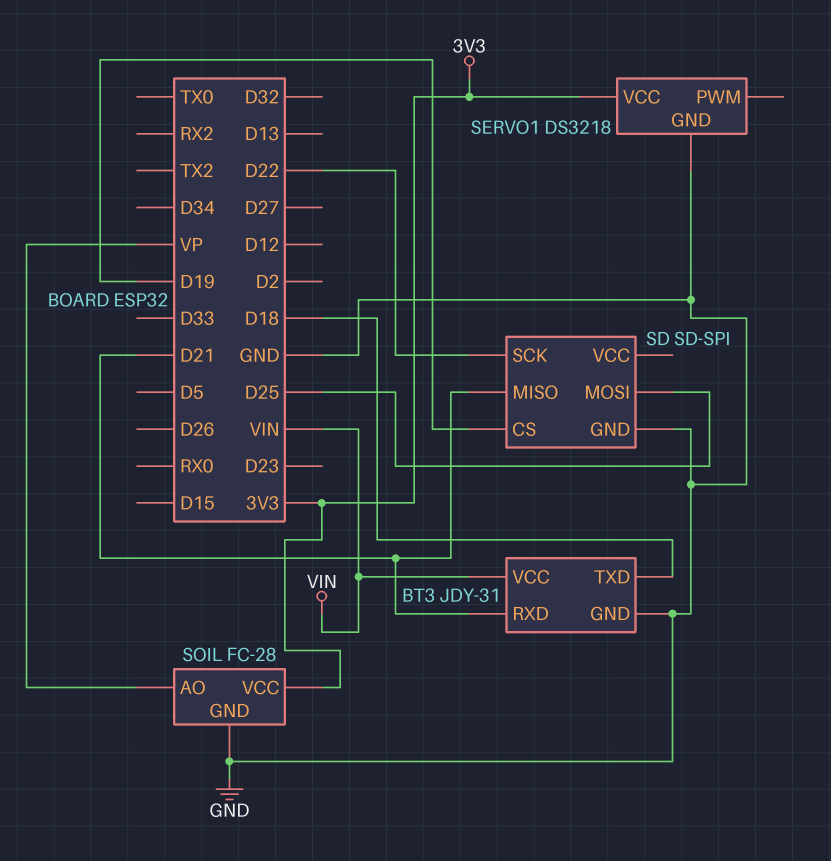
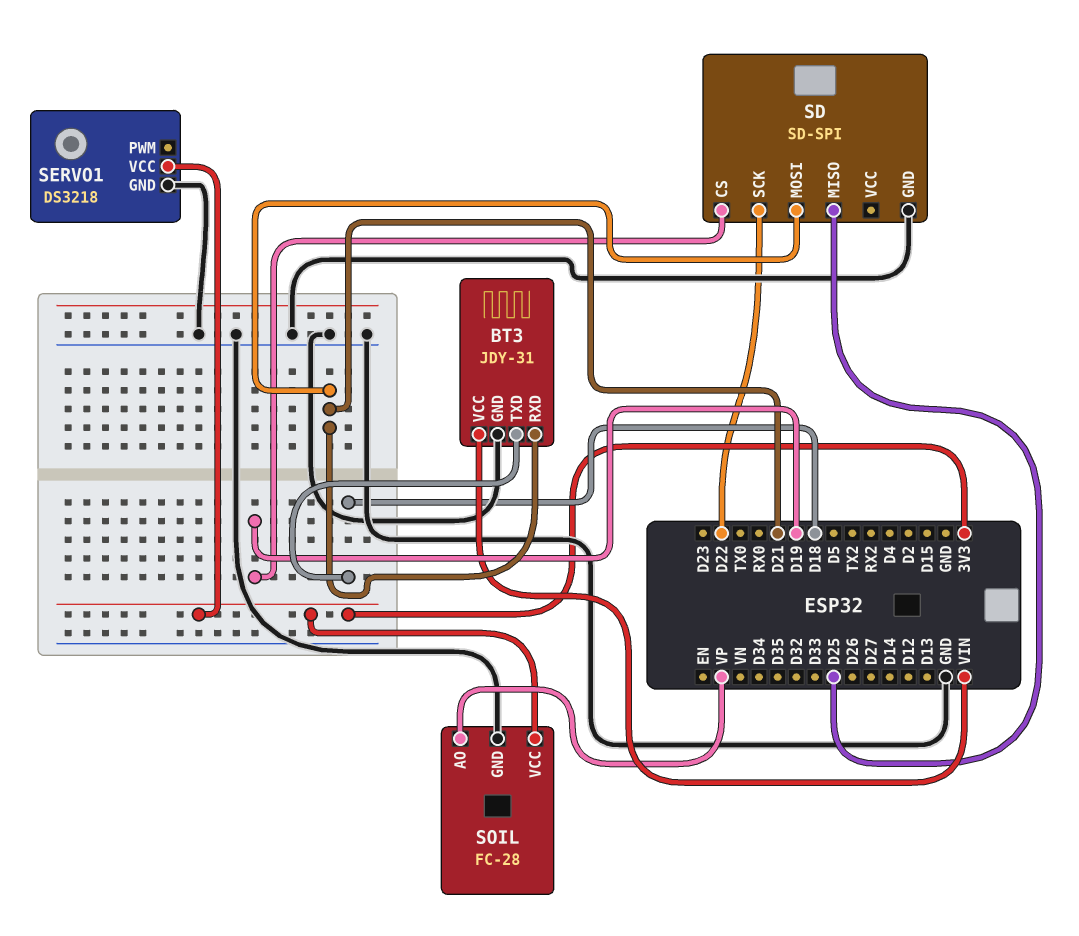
SD pin MISO: D21 -> D25
SD pin MOSI: D25 -> D21

